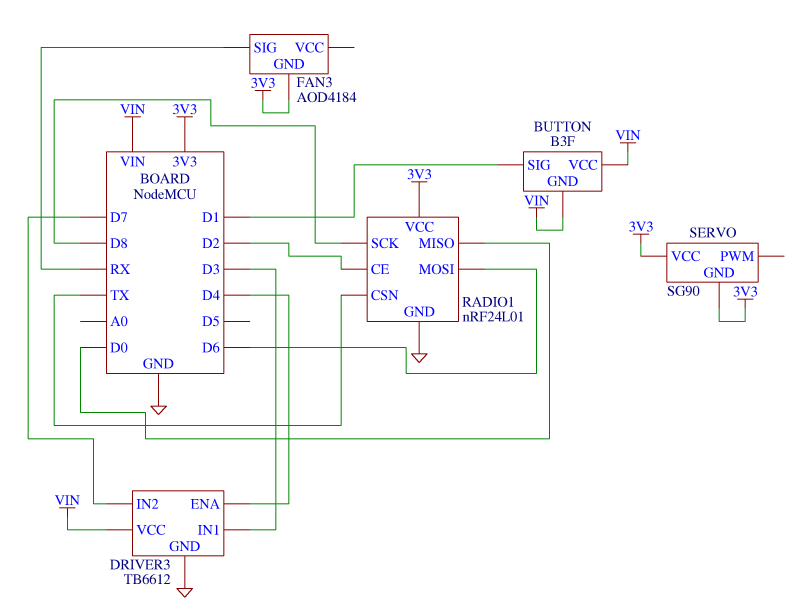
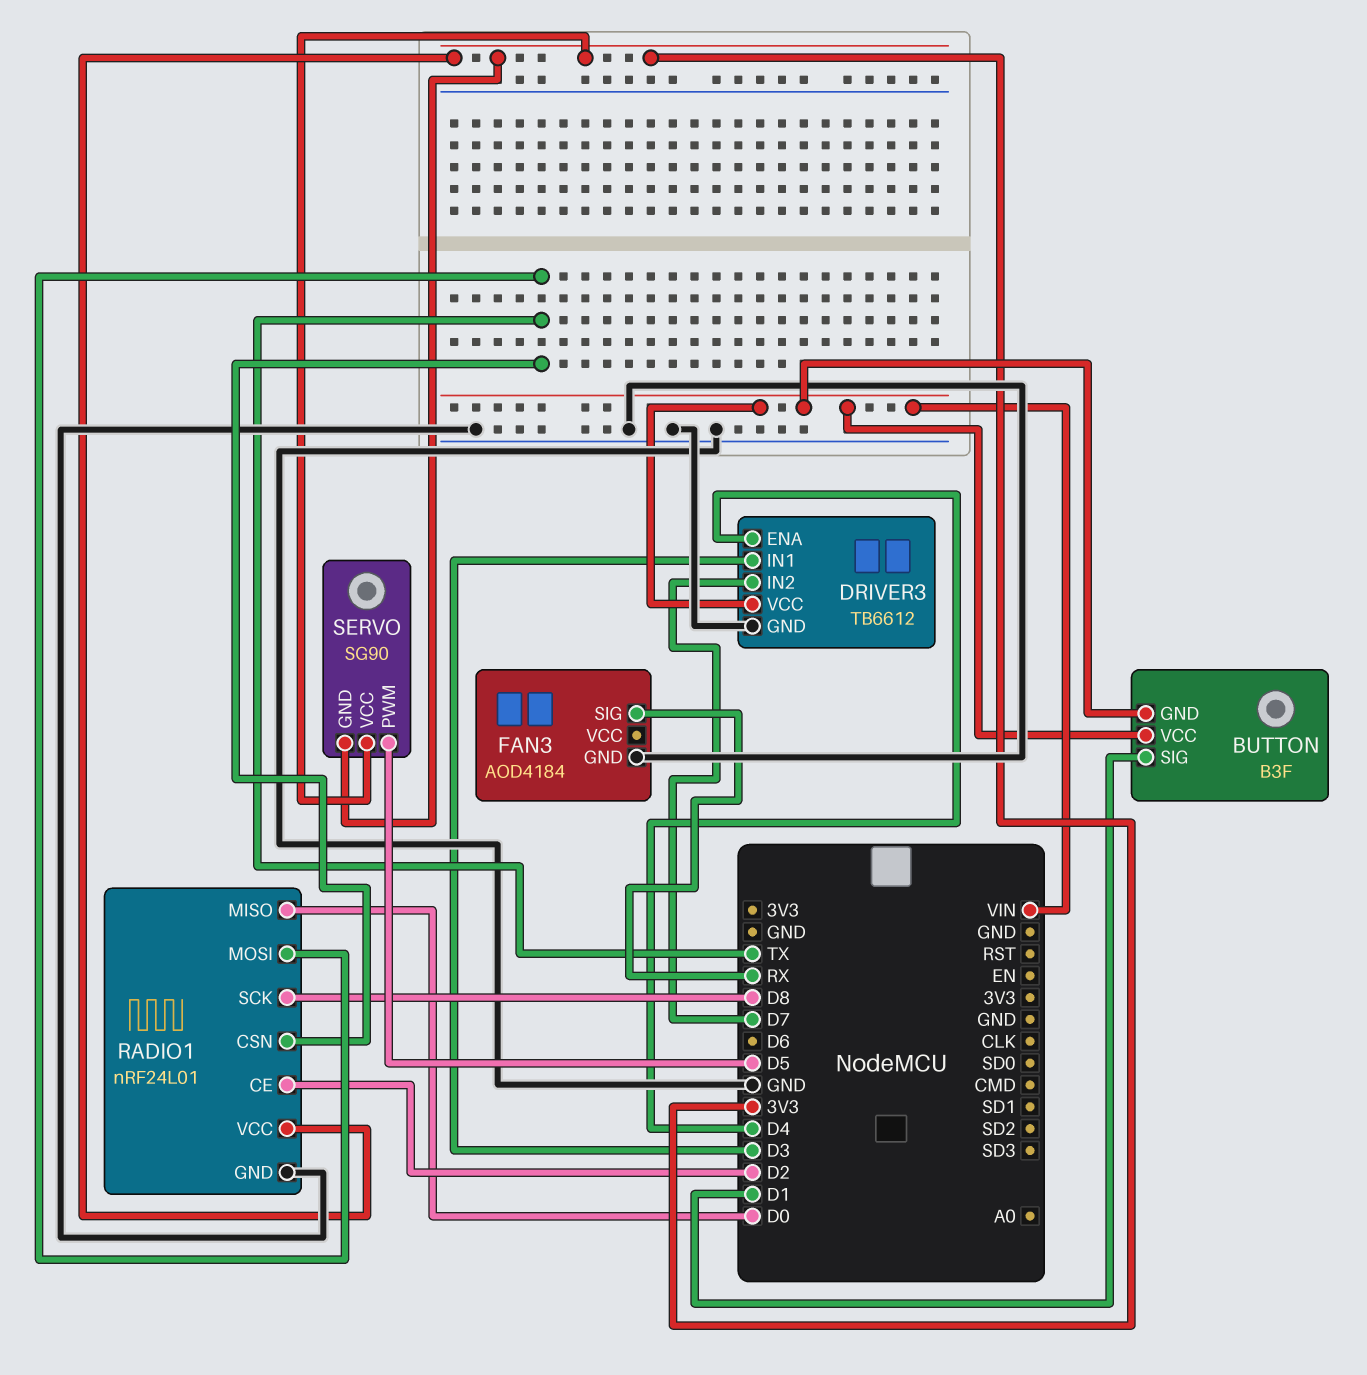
FAN3 pin GND: 3V3 -> GND
RADIO1 pin MOSI: D6 -> TX
SERVO pin PWM: none -> D5

